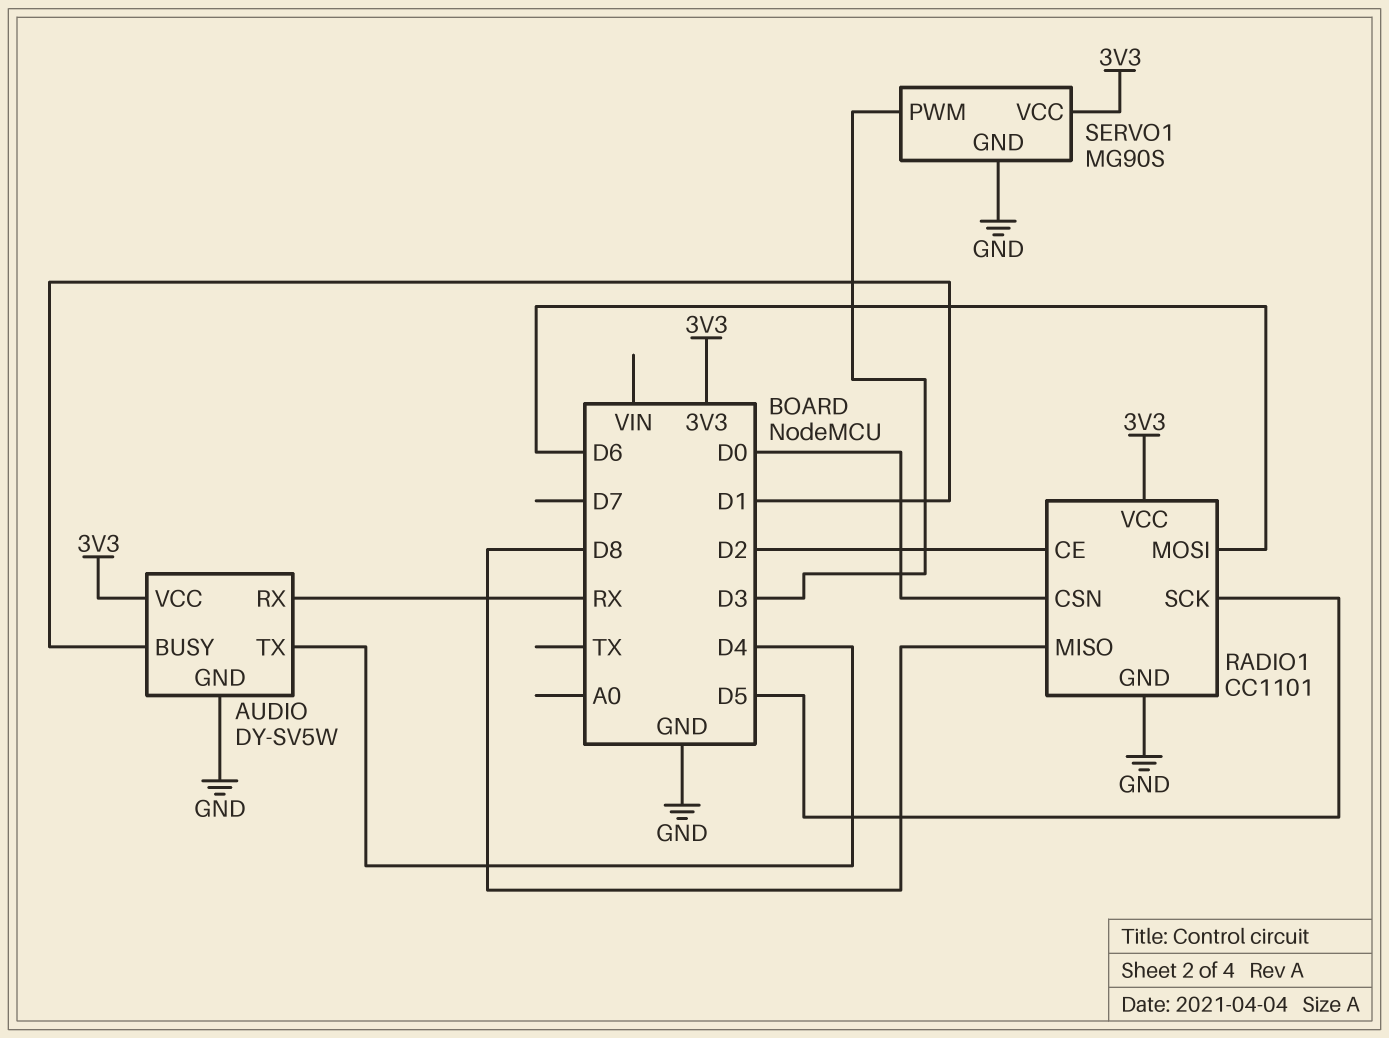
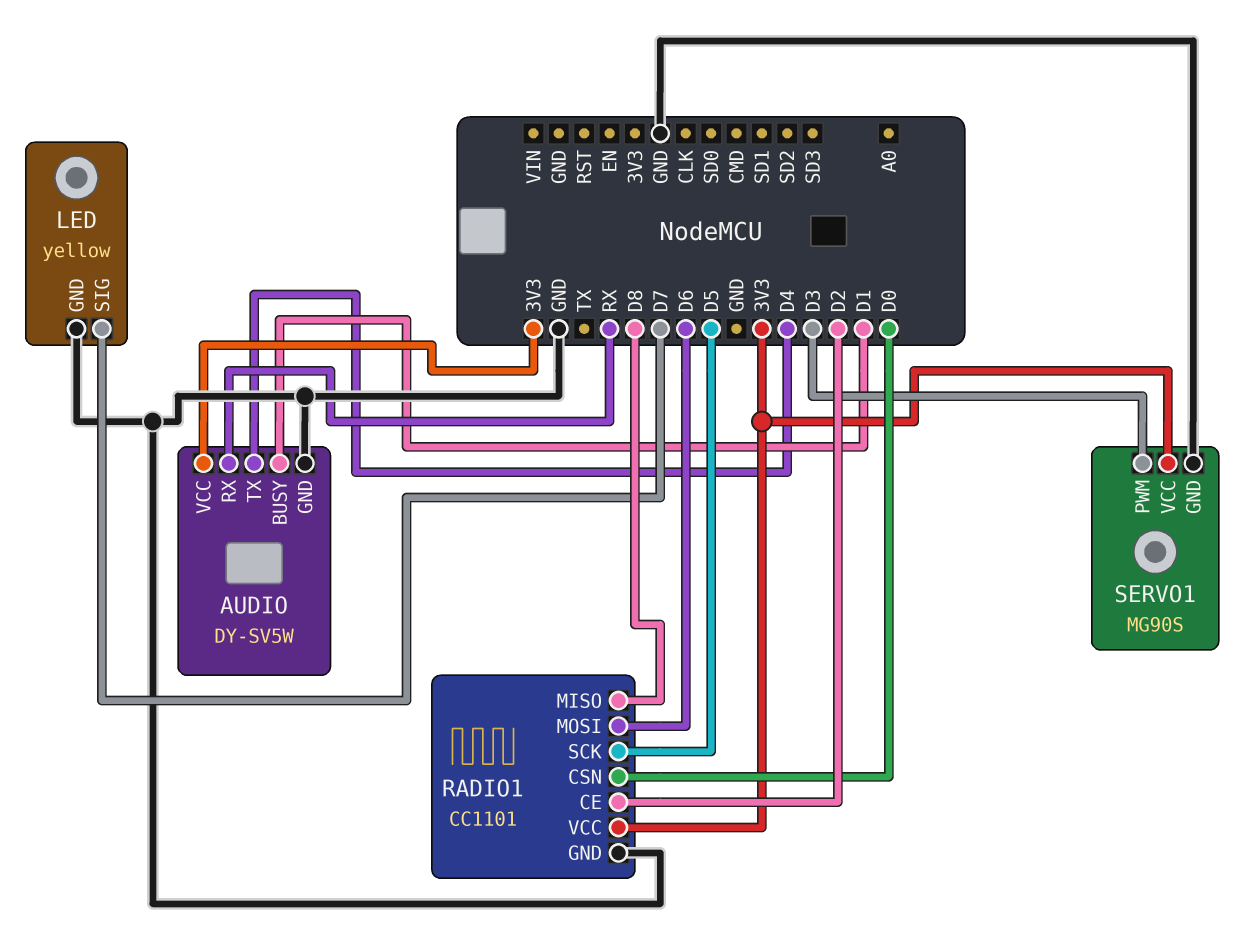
LED: none -> yellow
LED pin GND: none -> GND
LED pin SIG: none -> D7

